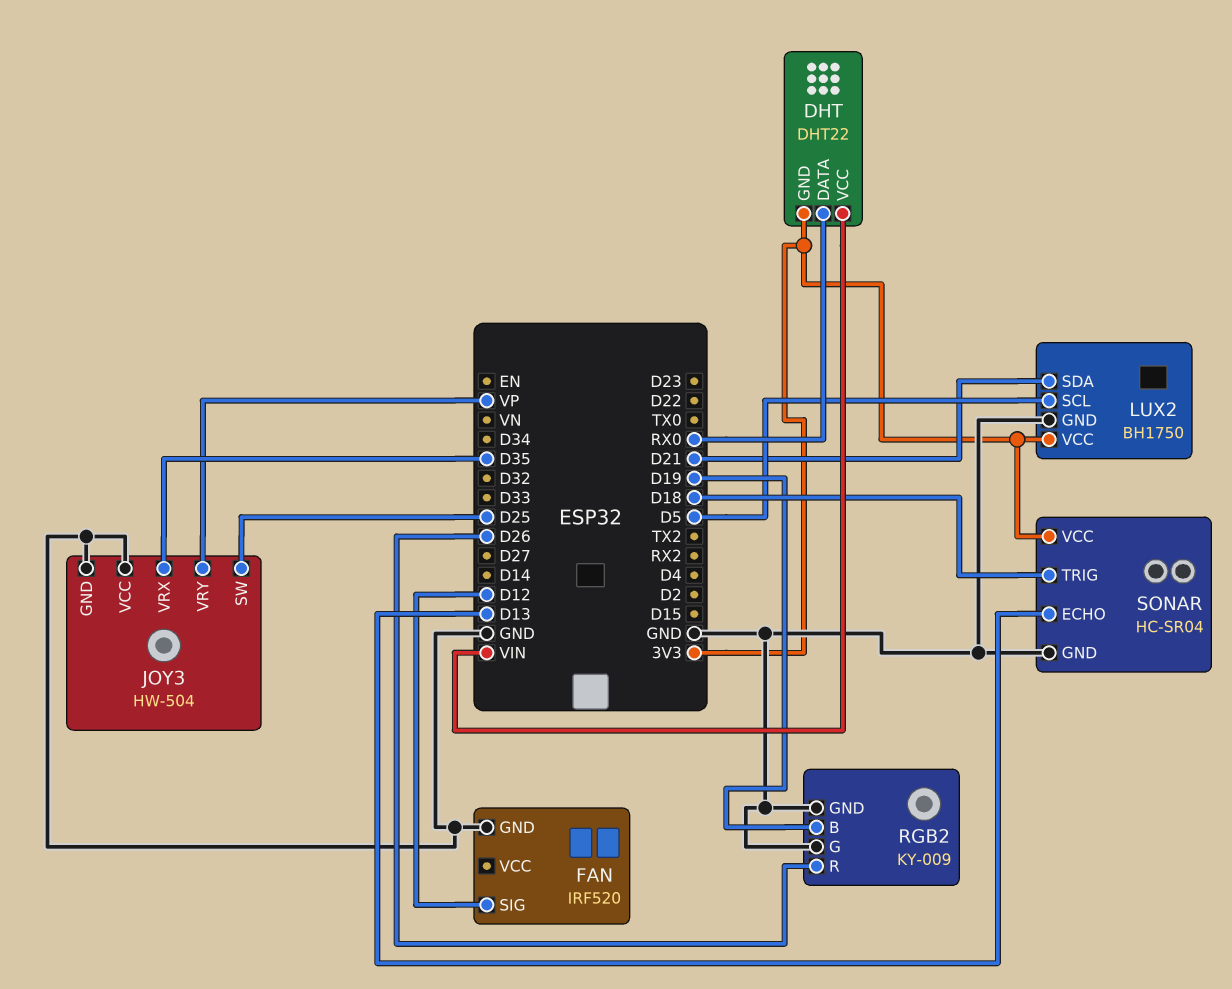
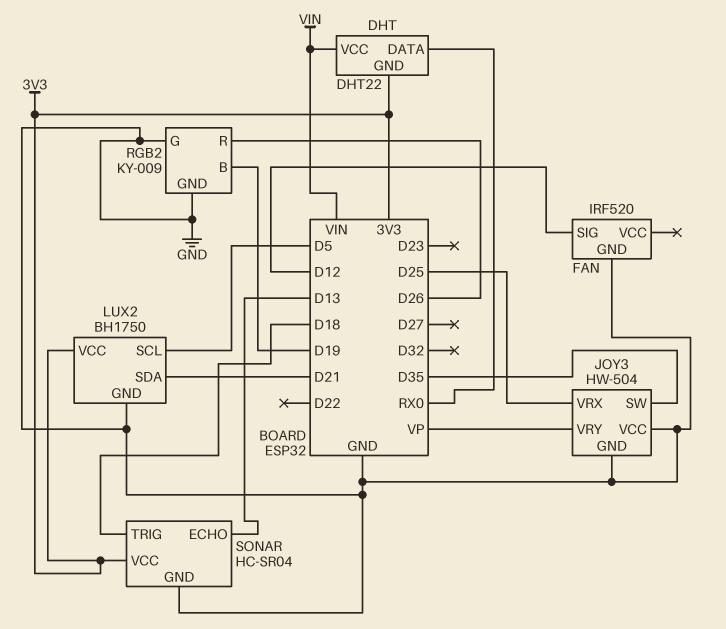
JOY3 pin SW: D25 -> D35
JOY3 pin VRX: D35 -> D25

